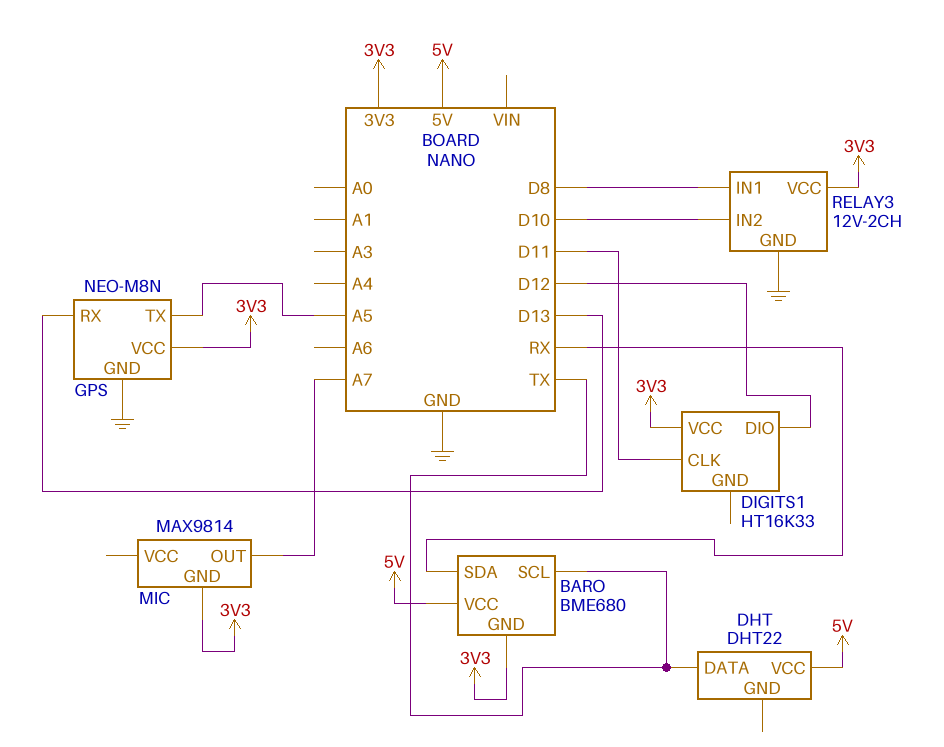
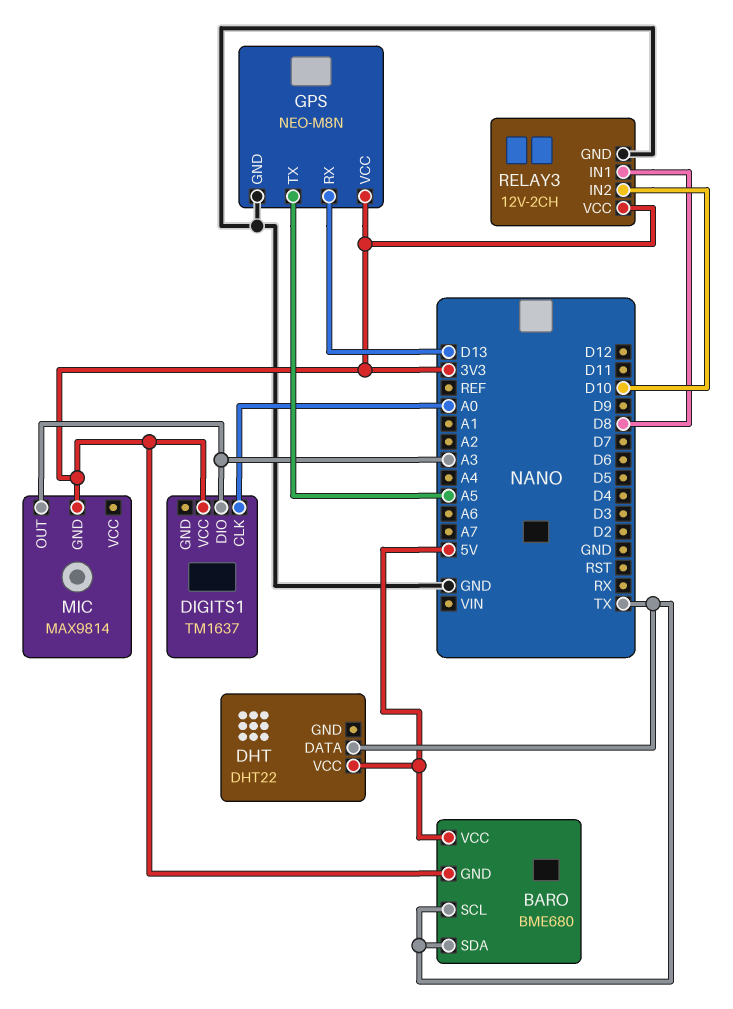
BARO pin SDA: RX -> TX
DIGITS1: HT16K33 -> TM1637
DIGITS1 pin CLK: D11 -> A0
DIGITS1 pin DIO: D12 -> A3
MIC pin OUT: A7 -> A3

